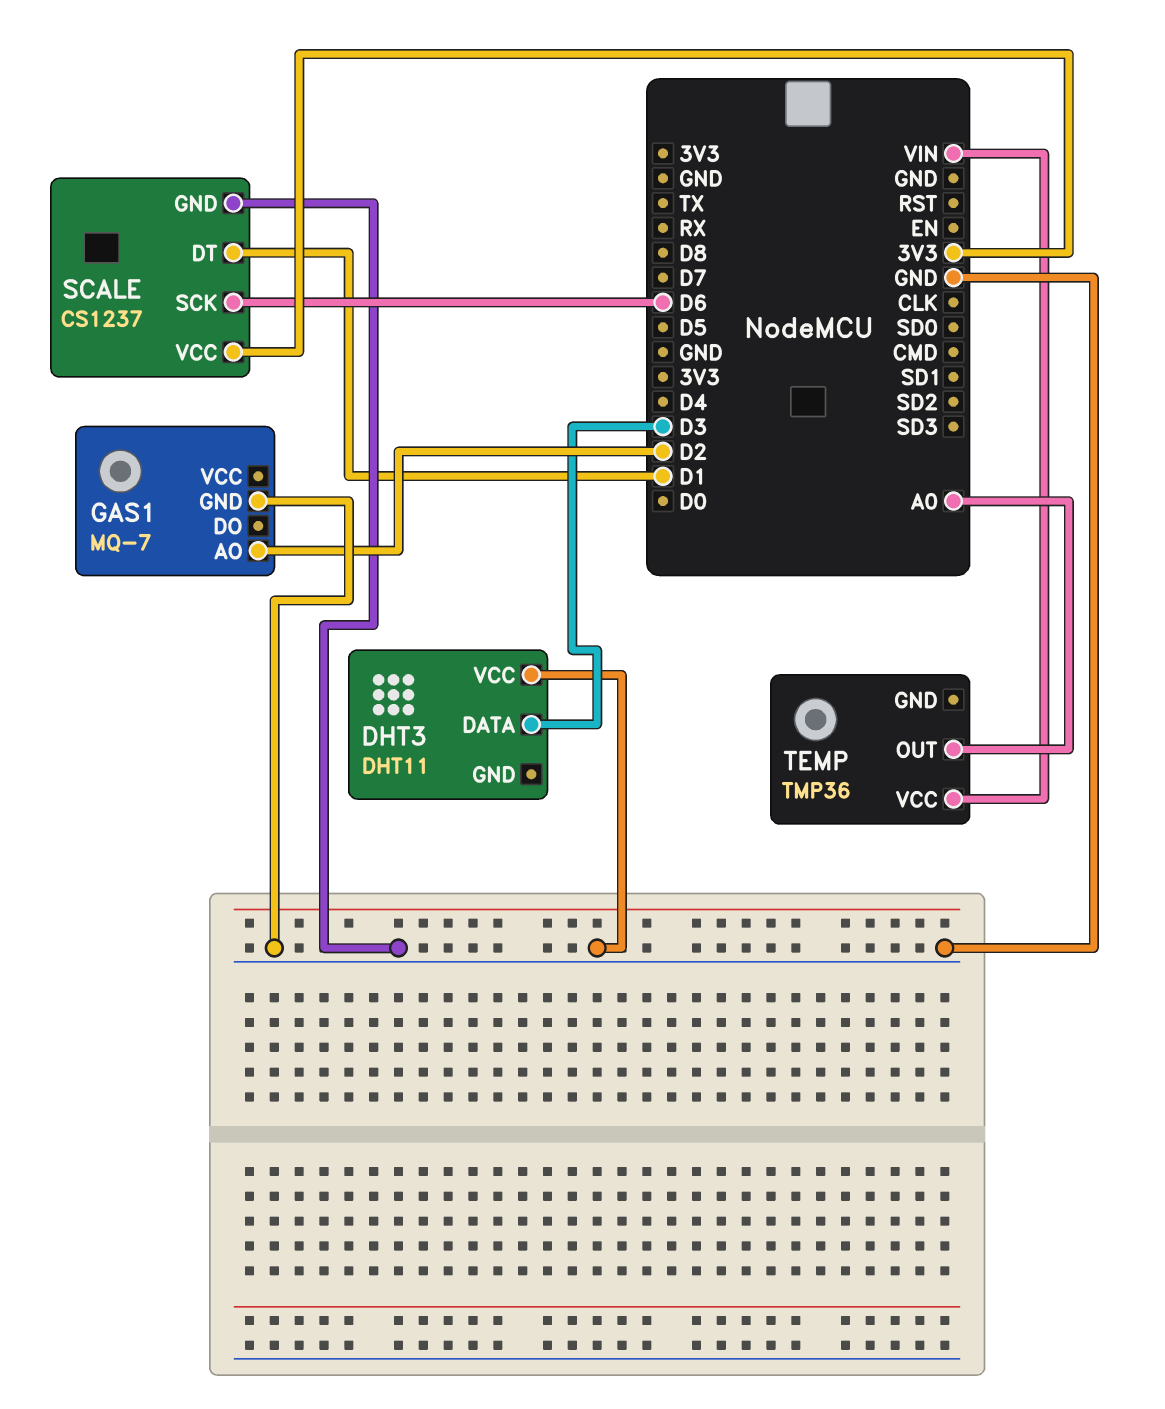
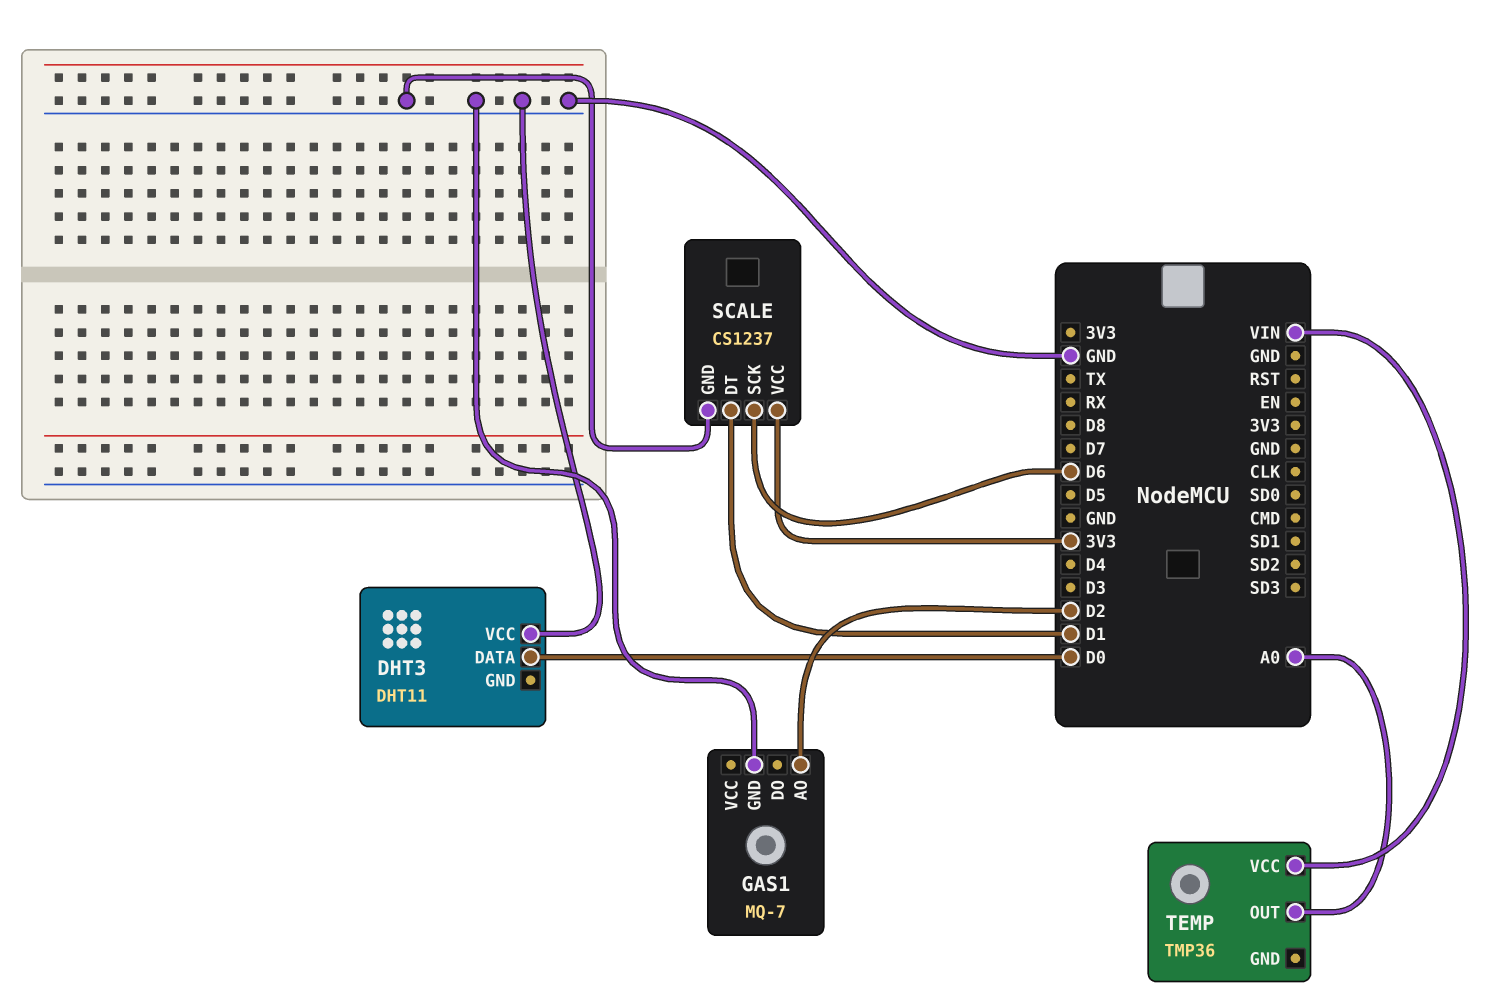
DHT3 pin DATA: D3 -> D0

